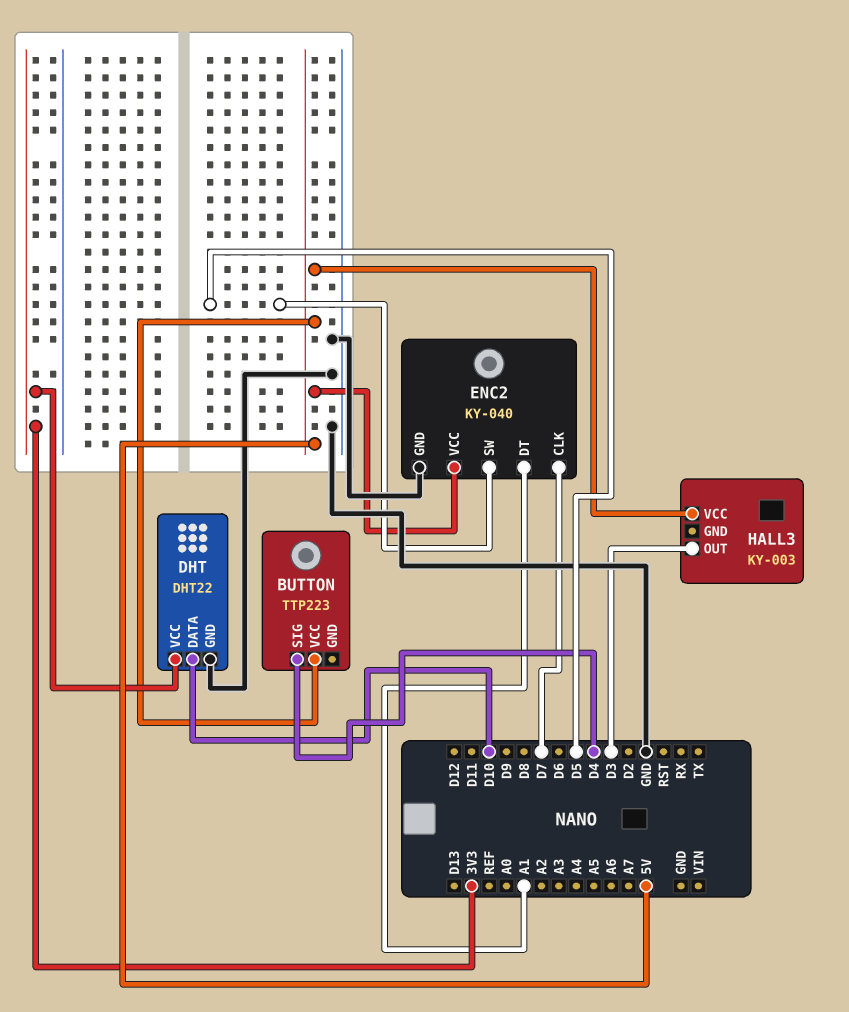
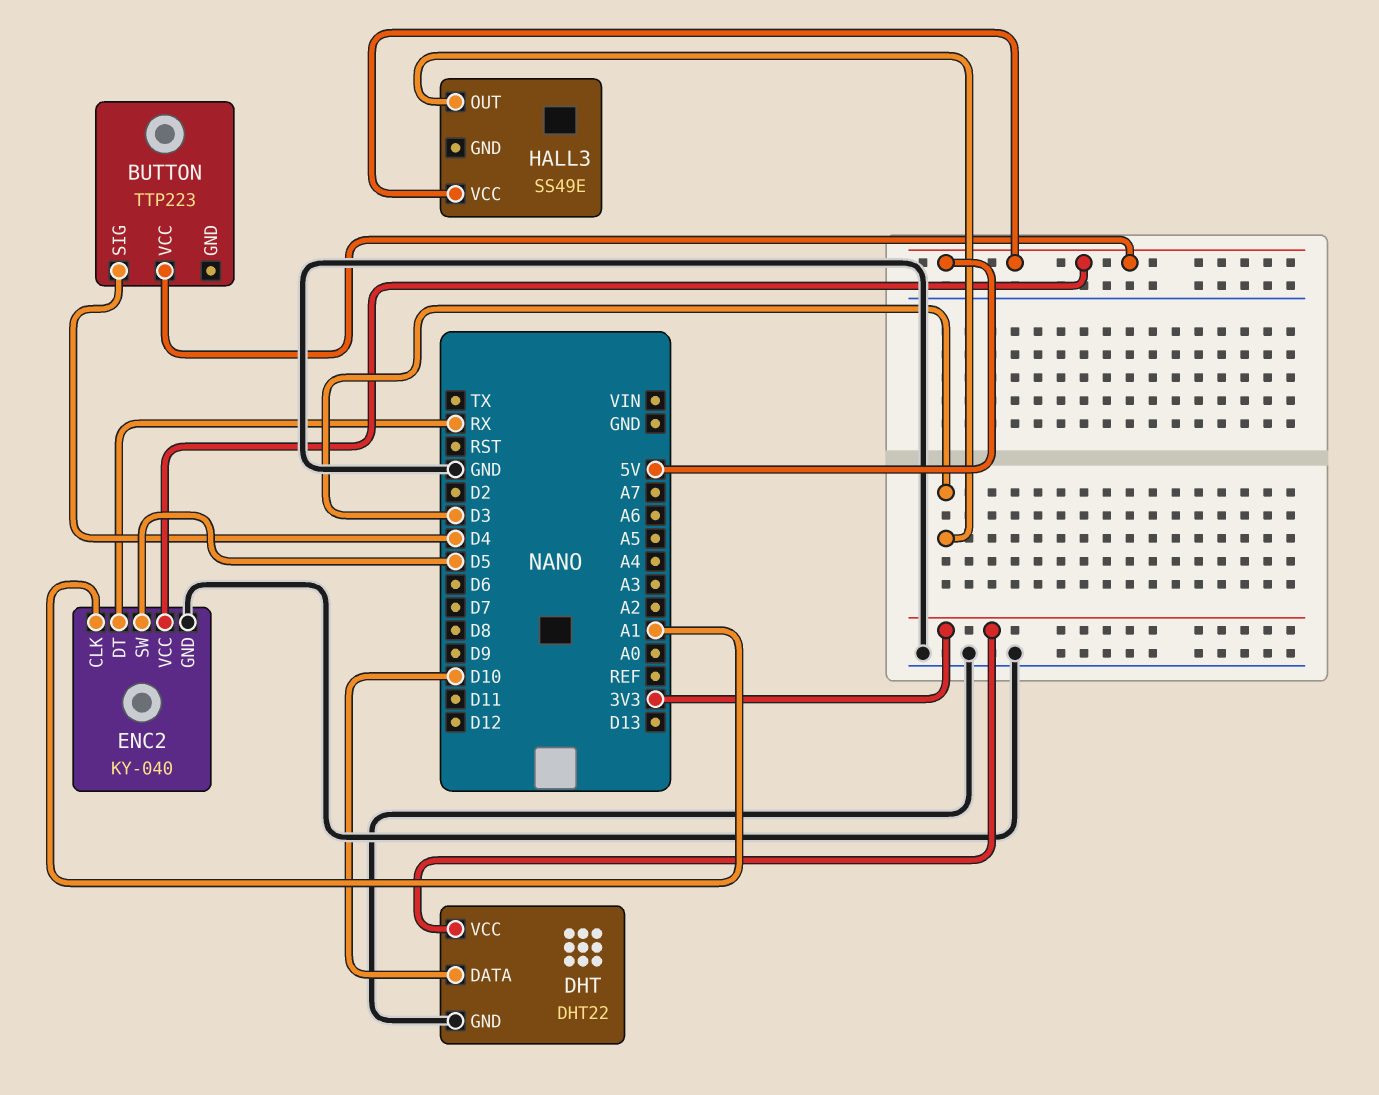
ENC2 pin CLK: D7 -> A1
ENC2 pin DT: A1 -> RX
HALL3: KY-003 -> SS49E

